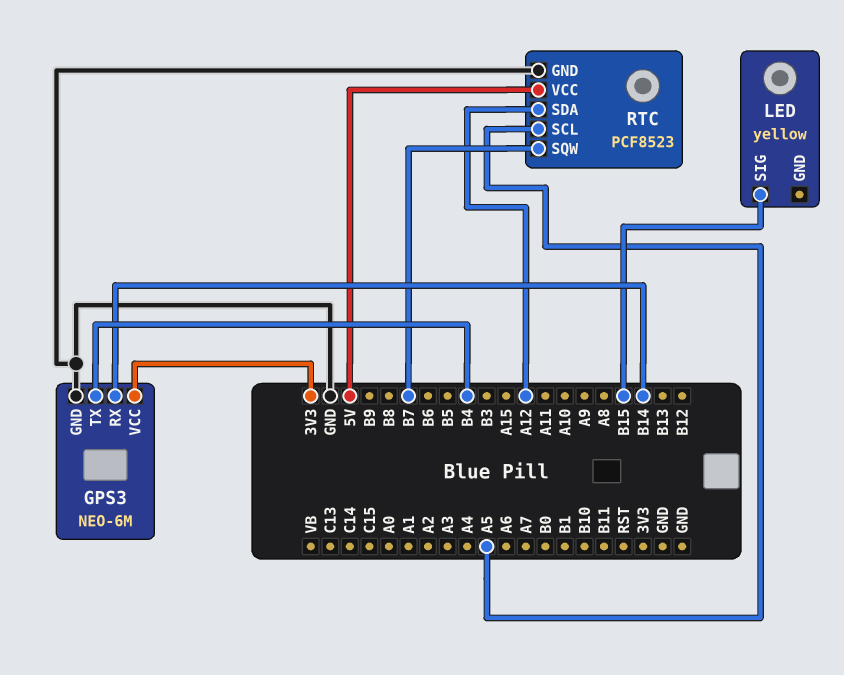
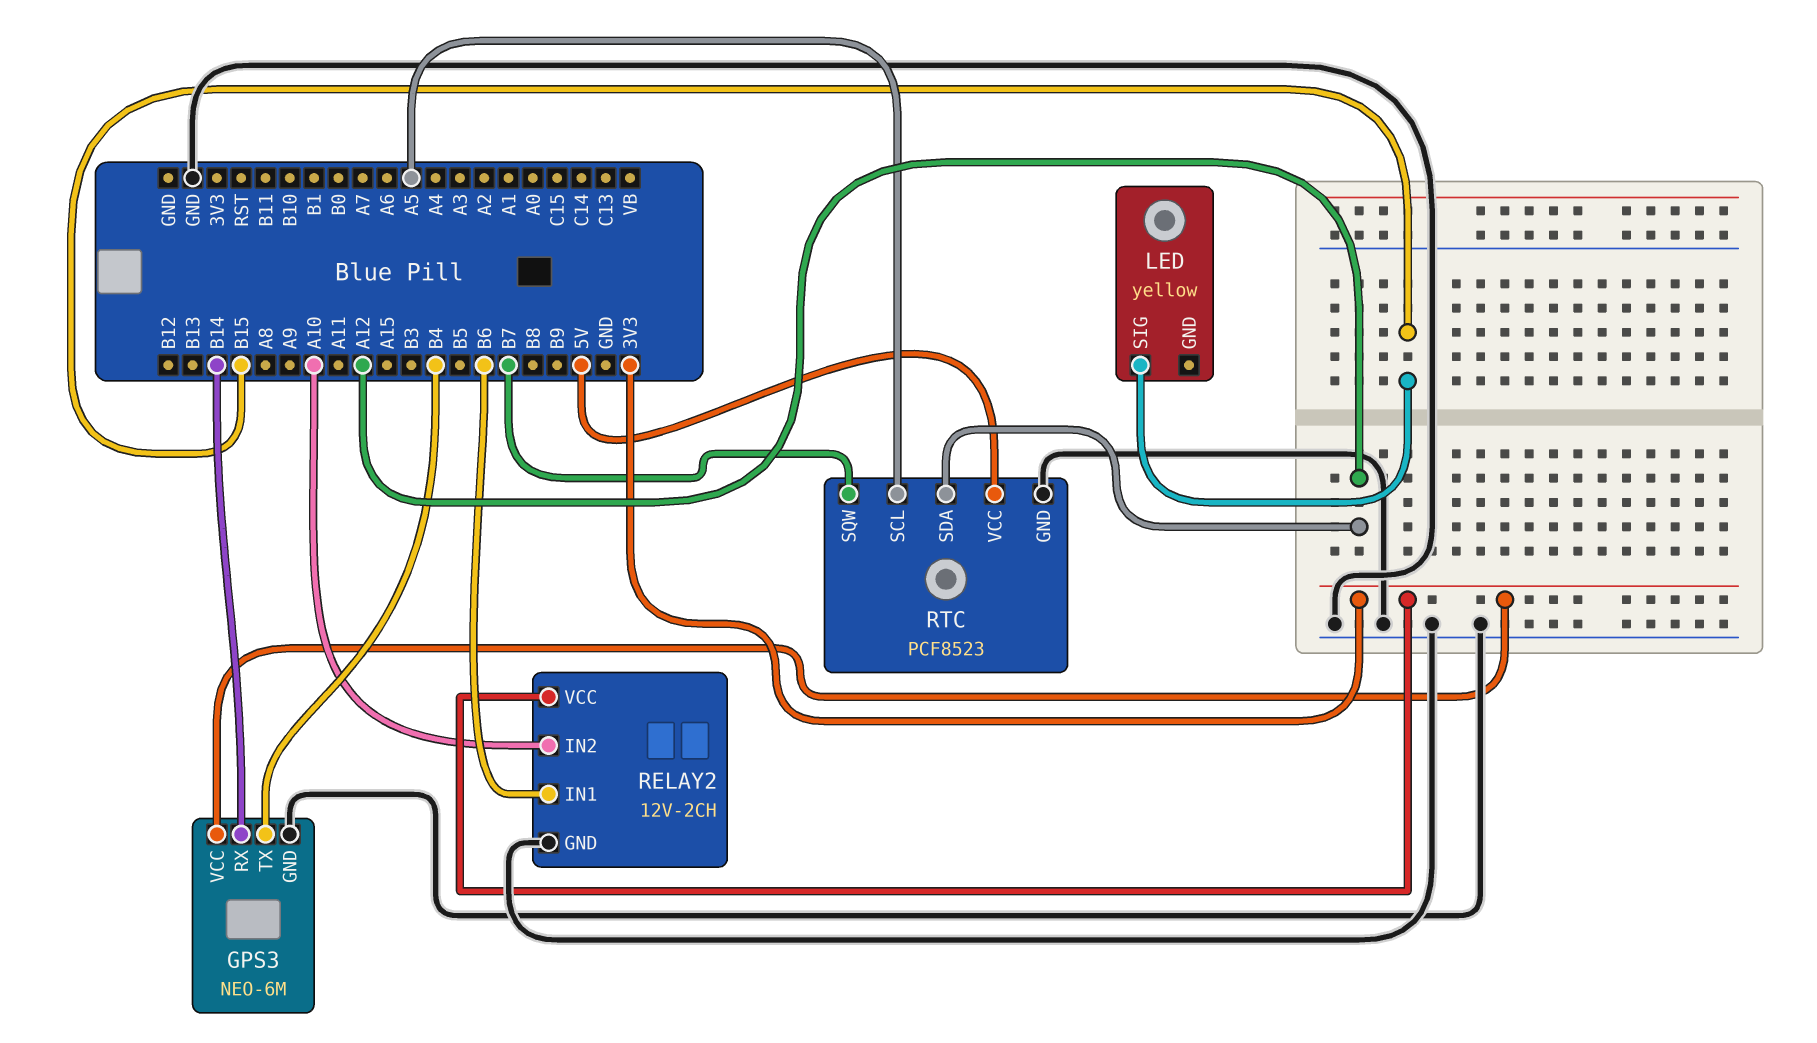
RELAY2: none -> 12V-2CH
RELAY2 pin GND: none -> GND
RELAY2 pin IN1: none -> B6
RELAY2 pin IN2: none -> A10
RELAY2 pin VCC: none -> 3V3

